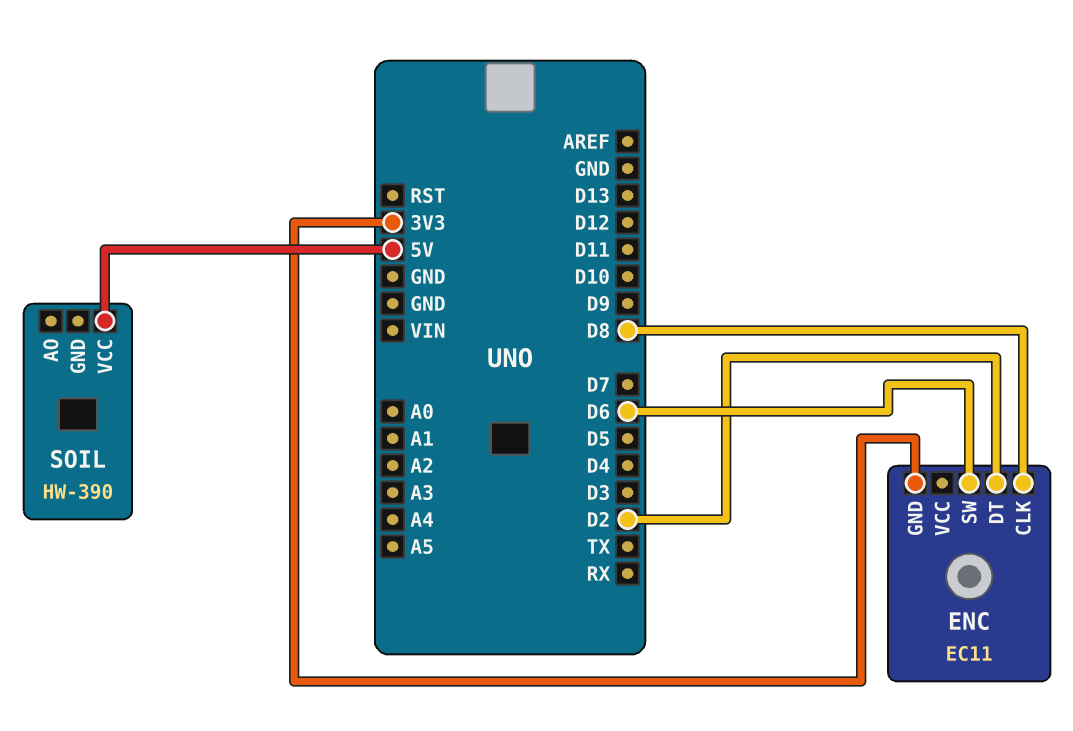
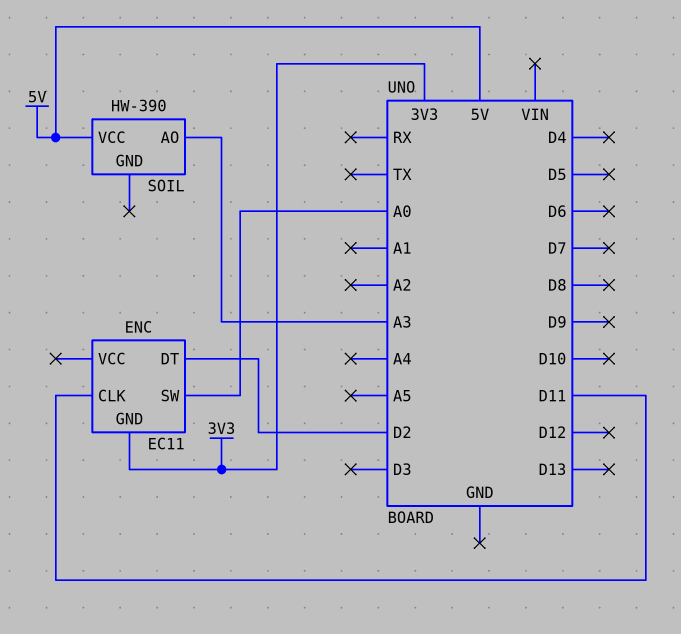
ENC pin CLK: D8 -> D11
ENC pin SW: D6 -> A0
SOIL pin AO: none -> A3

